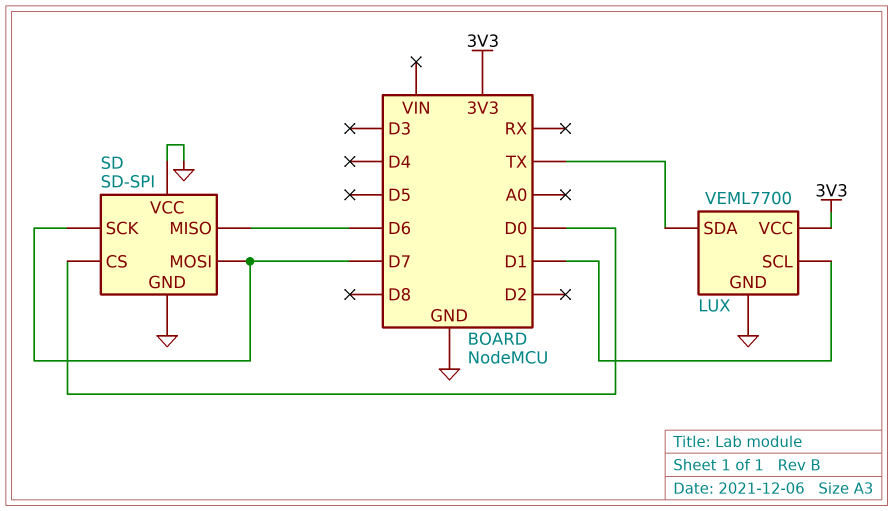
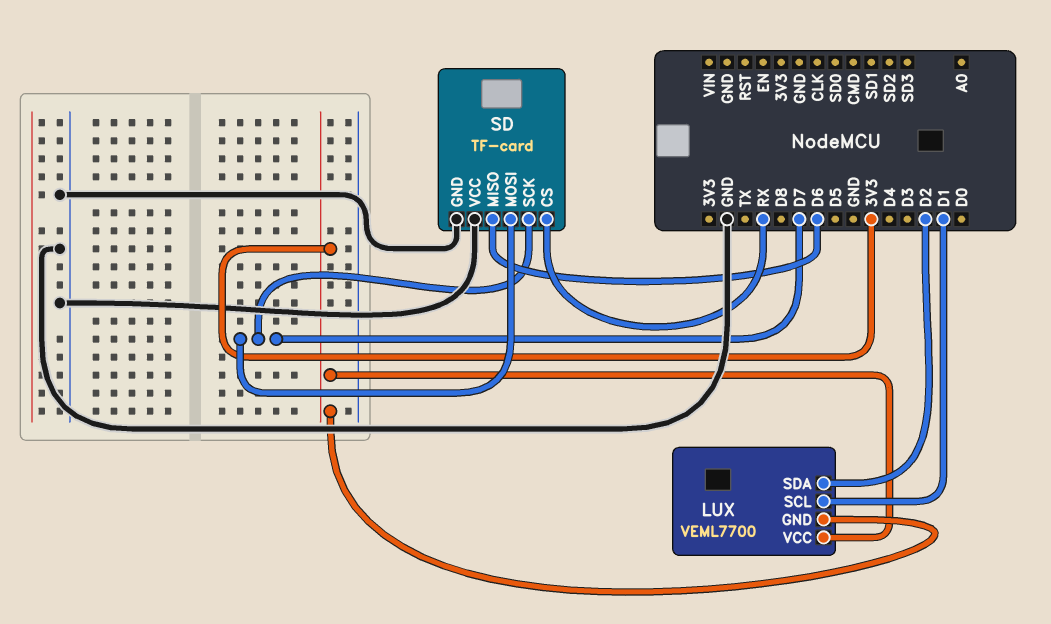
LUX pin GND: GND -> 3V3
LUX pin SDA: TX -> D2
SD: SD-SPI -> TF-card
SD pin CS: D0 -> RX

